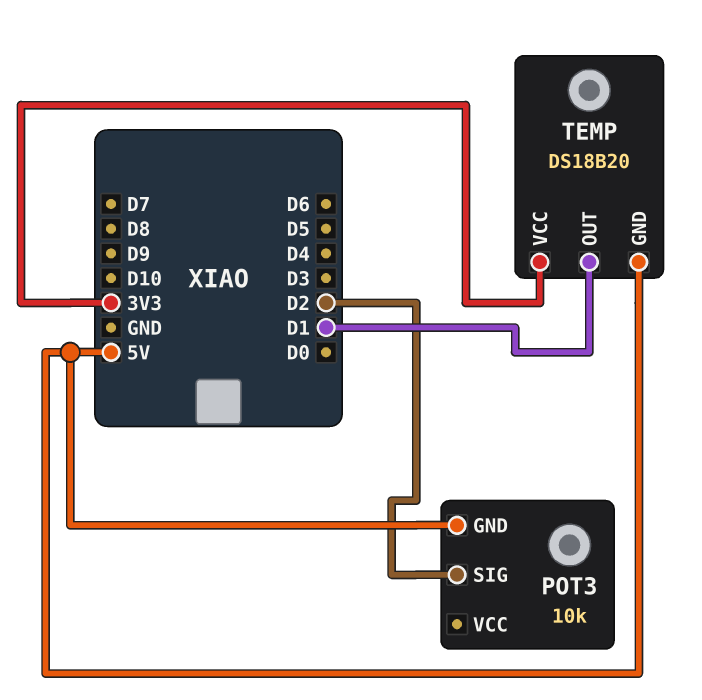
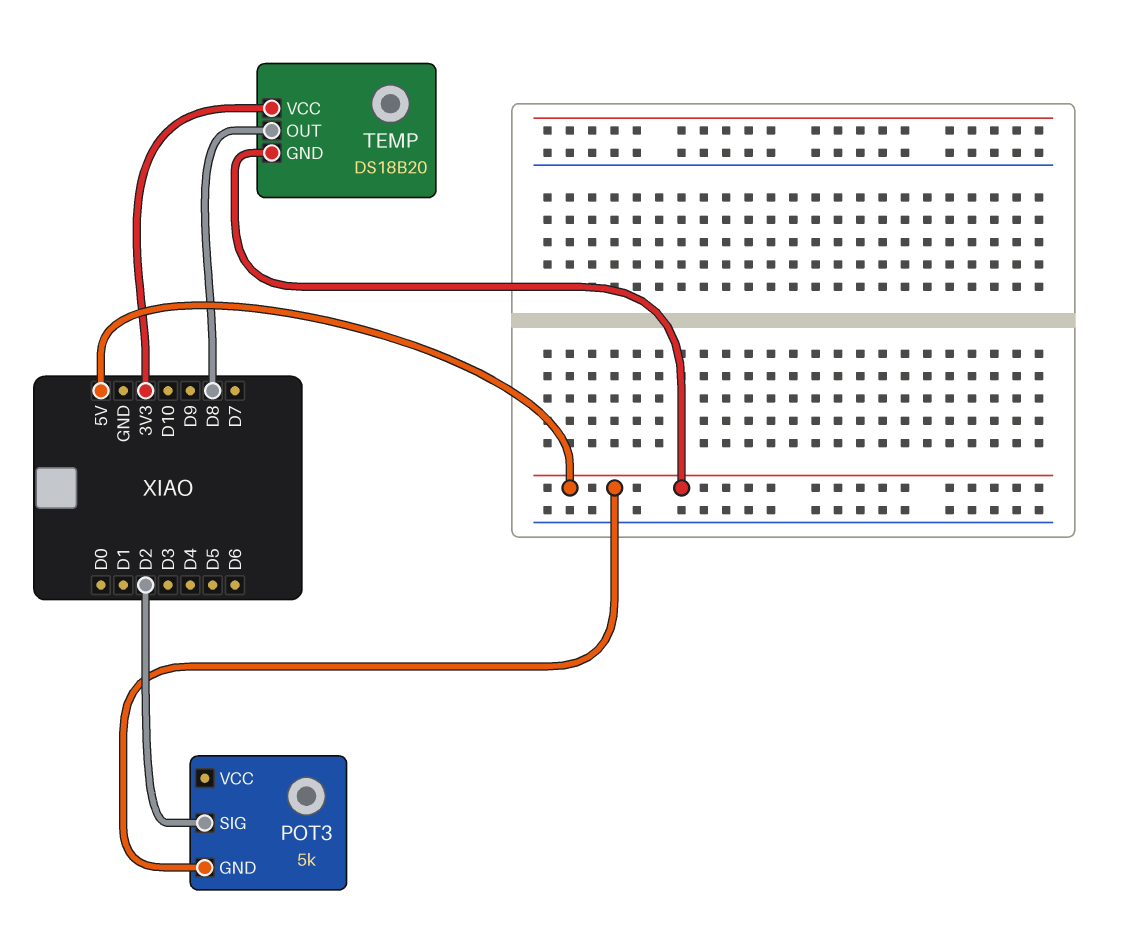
POT3: 10k -> 5k
TEMP pin OUT: D1 -> D8

